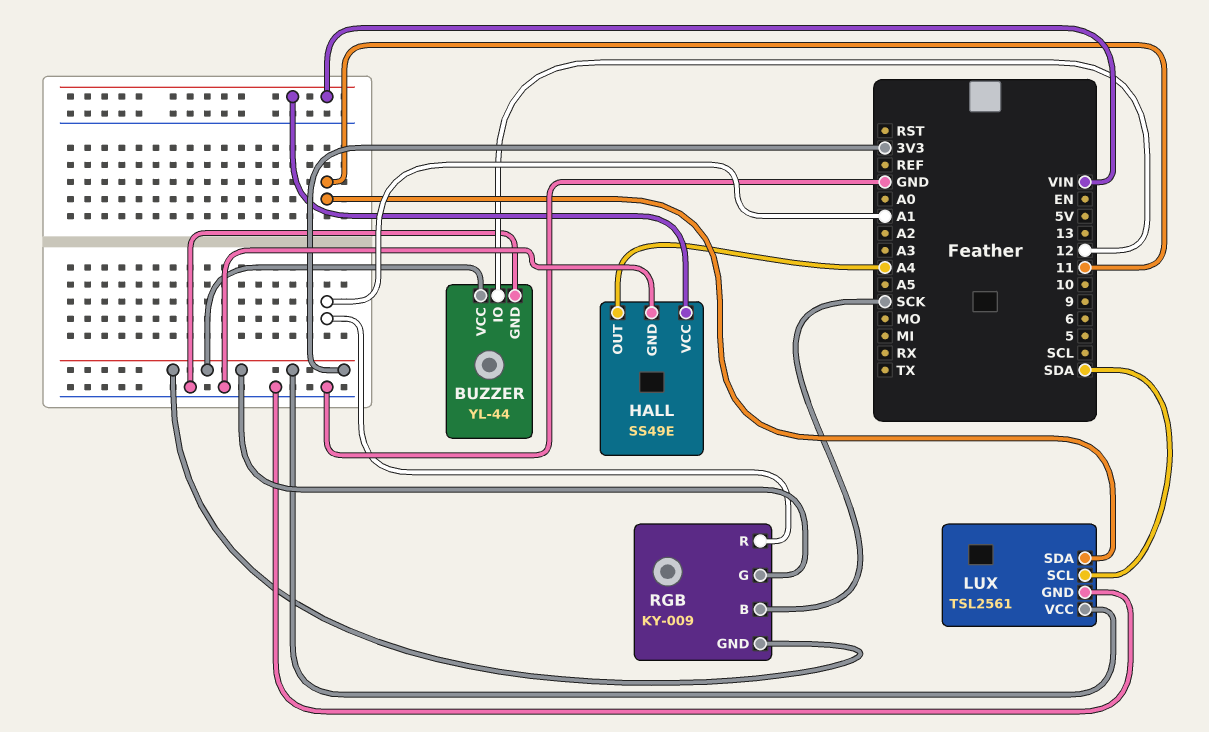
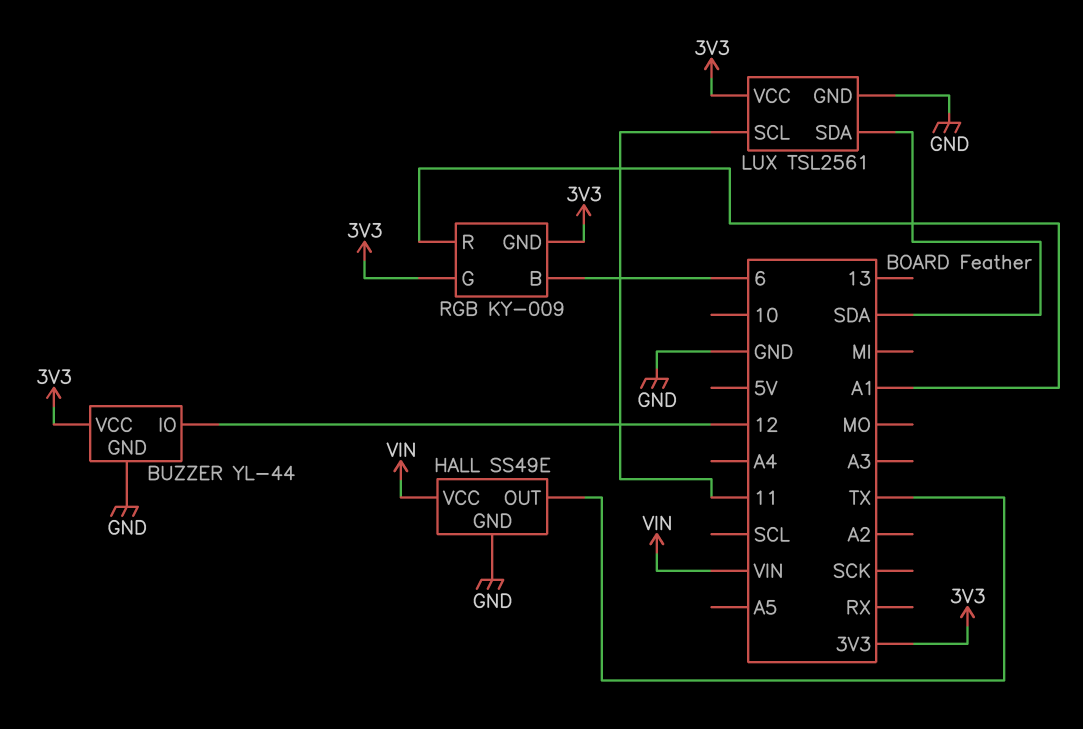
HALL pin OUT: A4 -> TX
LUX pin SCL: SDA -> 11
LUX pin SDA: 11 -> SDA
RGB pin B: SCK -> 6

